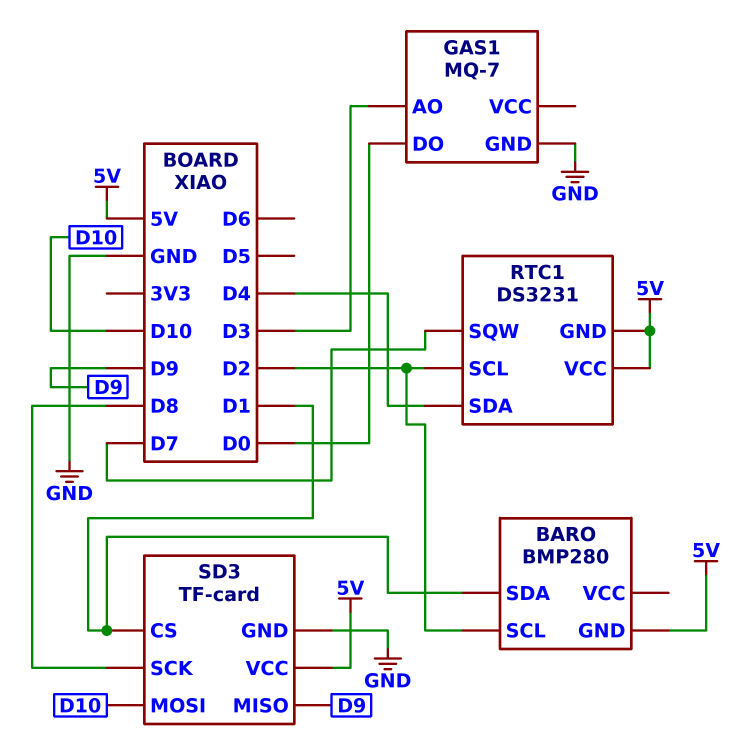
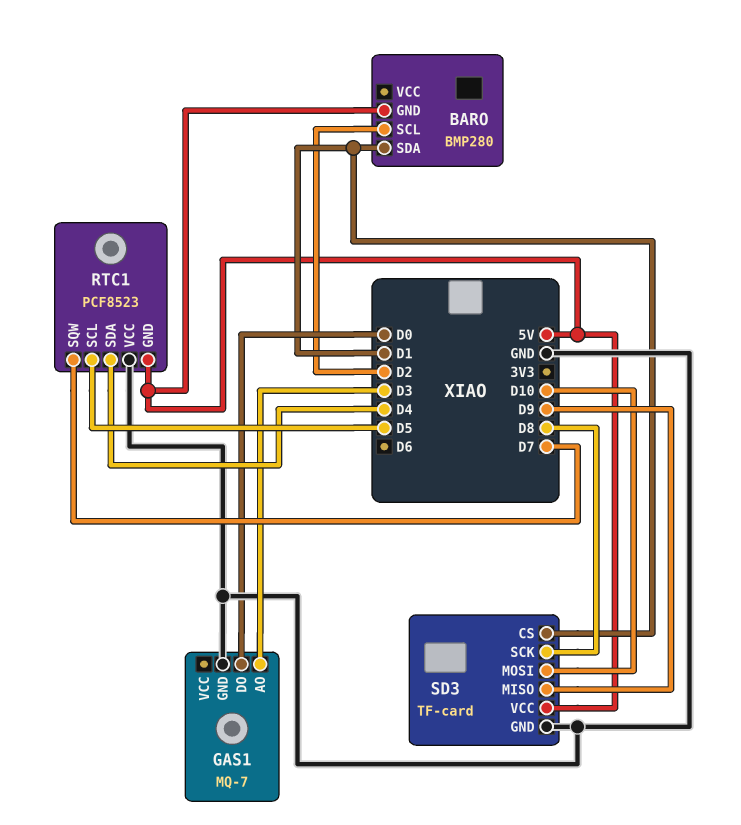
RTC1: DS3231 -> PCF8523
RTC1 pin SCL: D2 -> D5
RTC1 pin VCC: 5V -> GND

